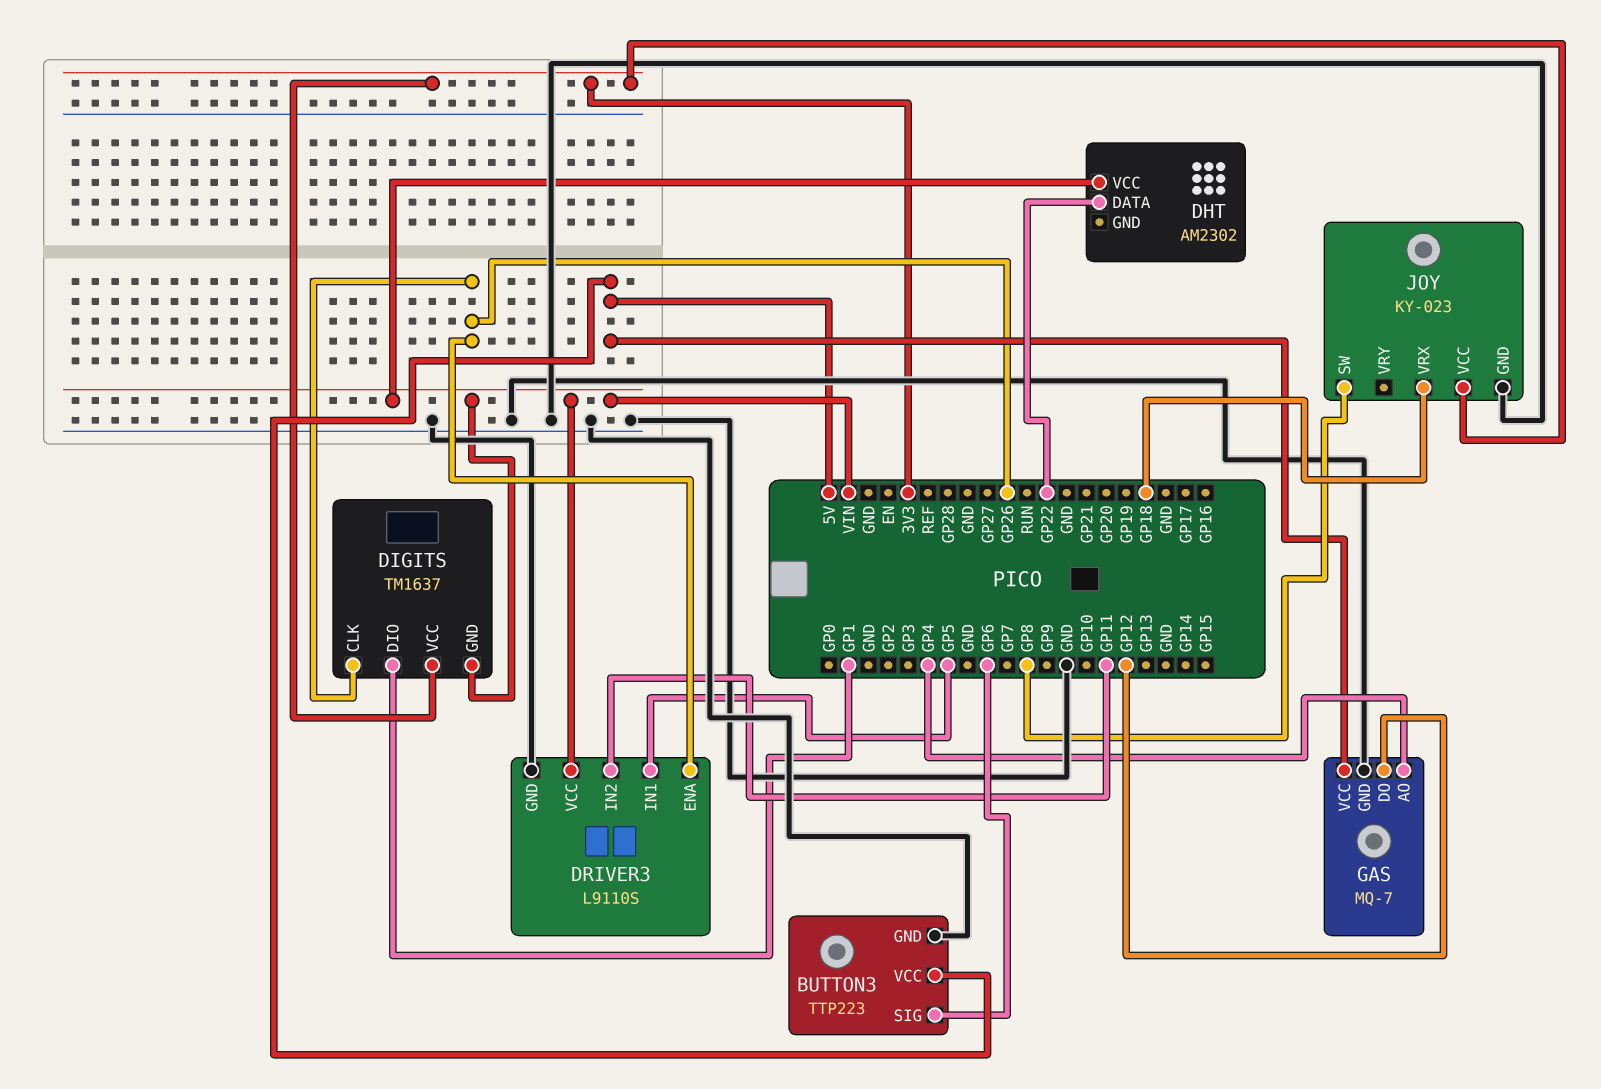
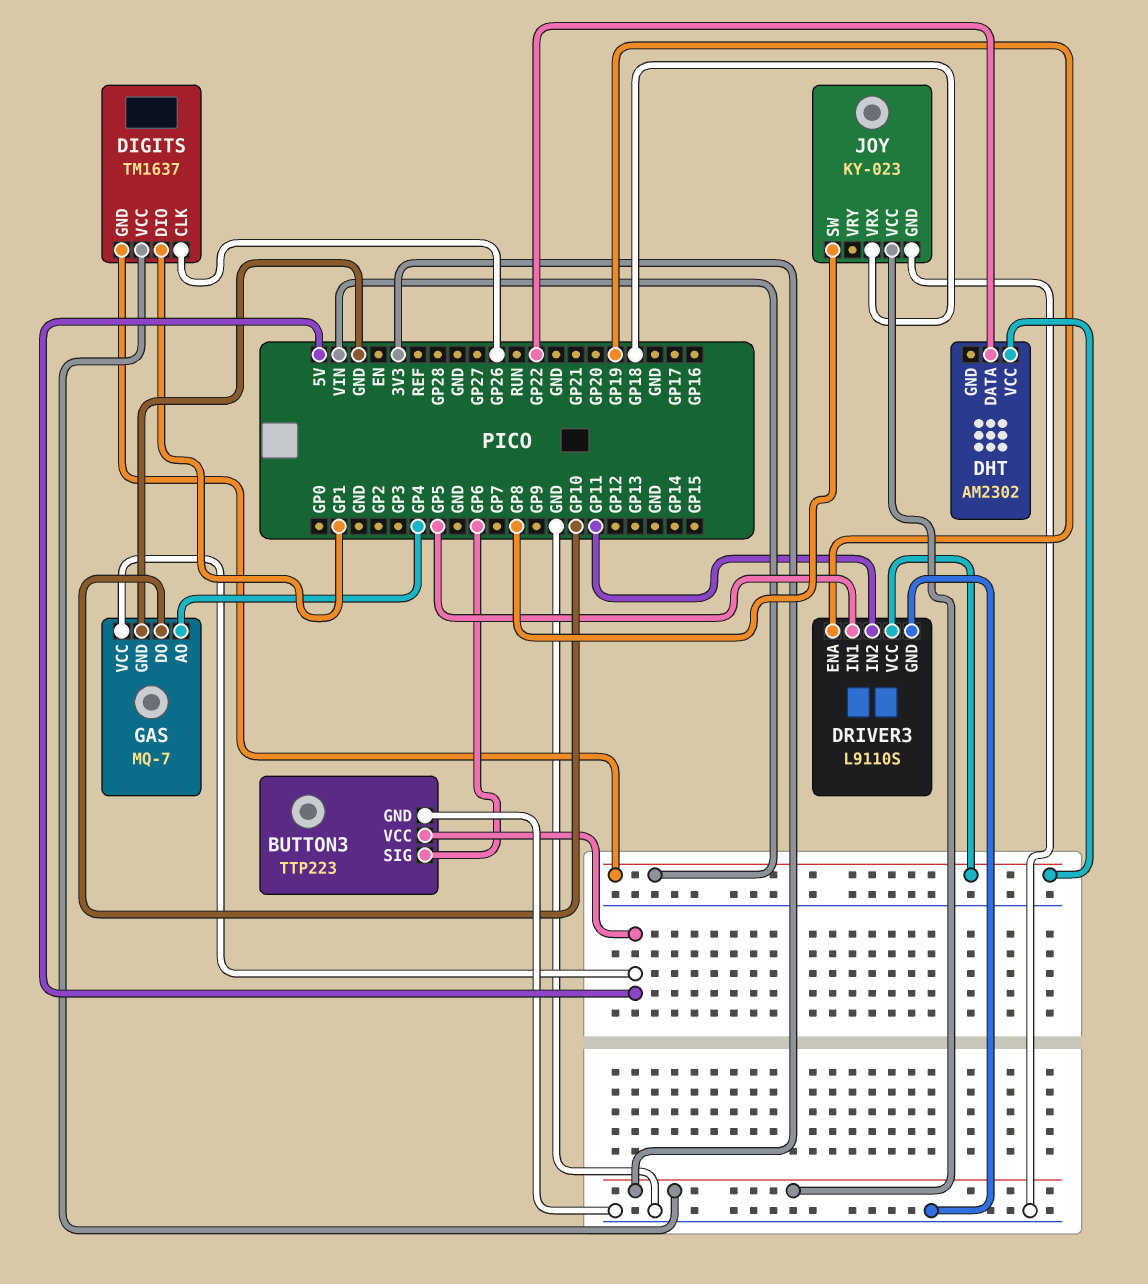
DRIVER3 pin ENA: GP26 -> GP19
GAS pin DO: GP12 -> GP10

